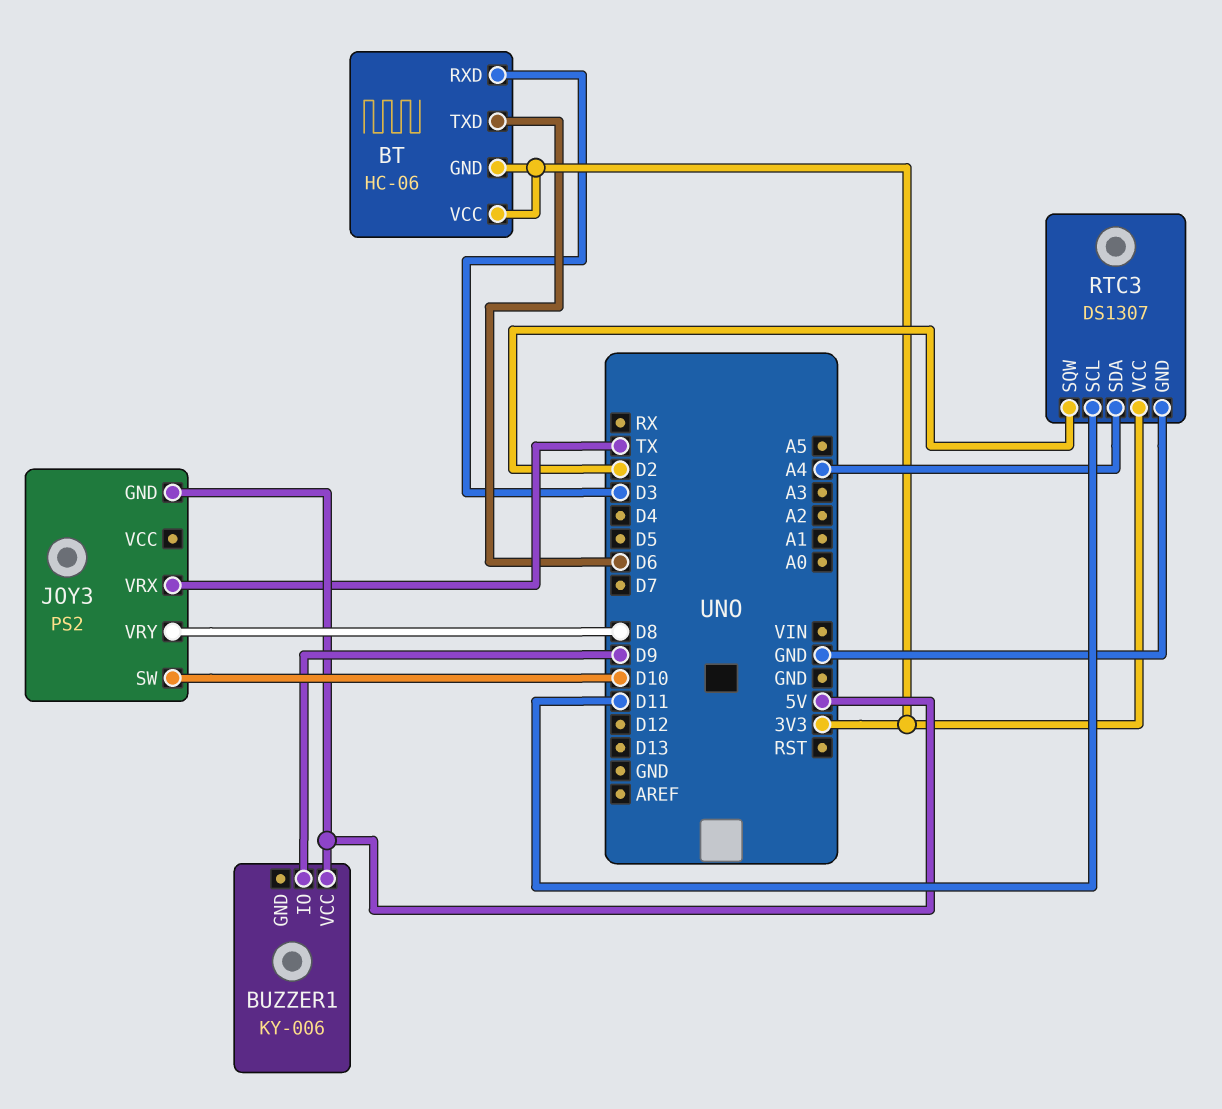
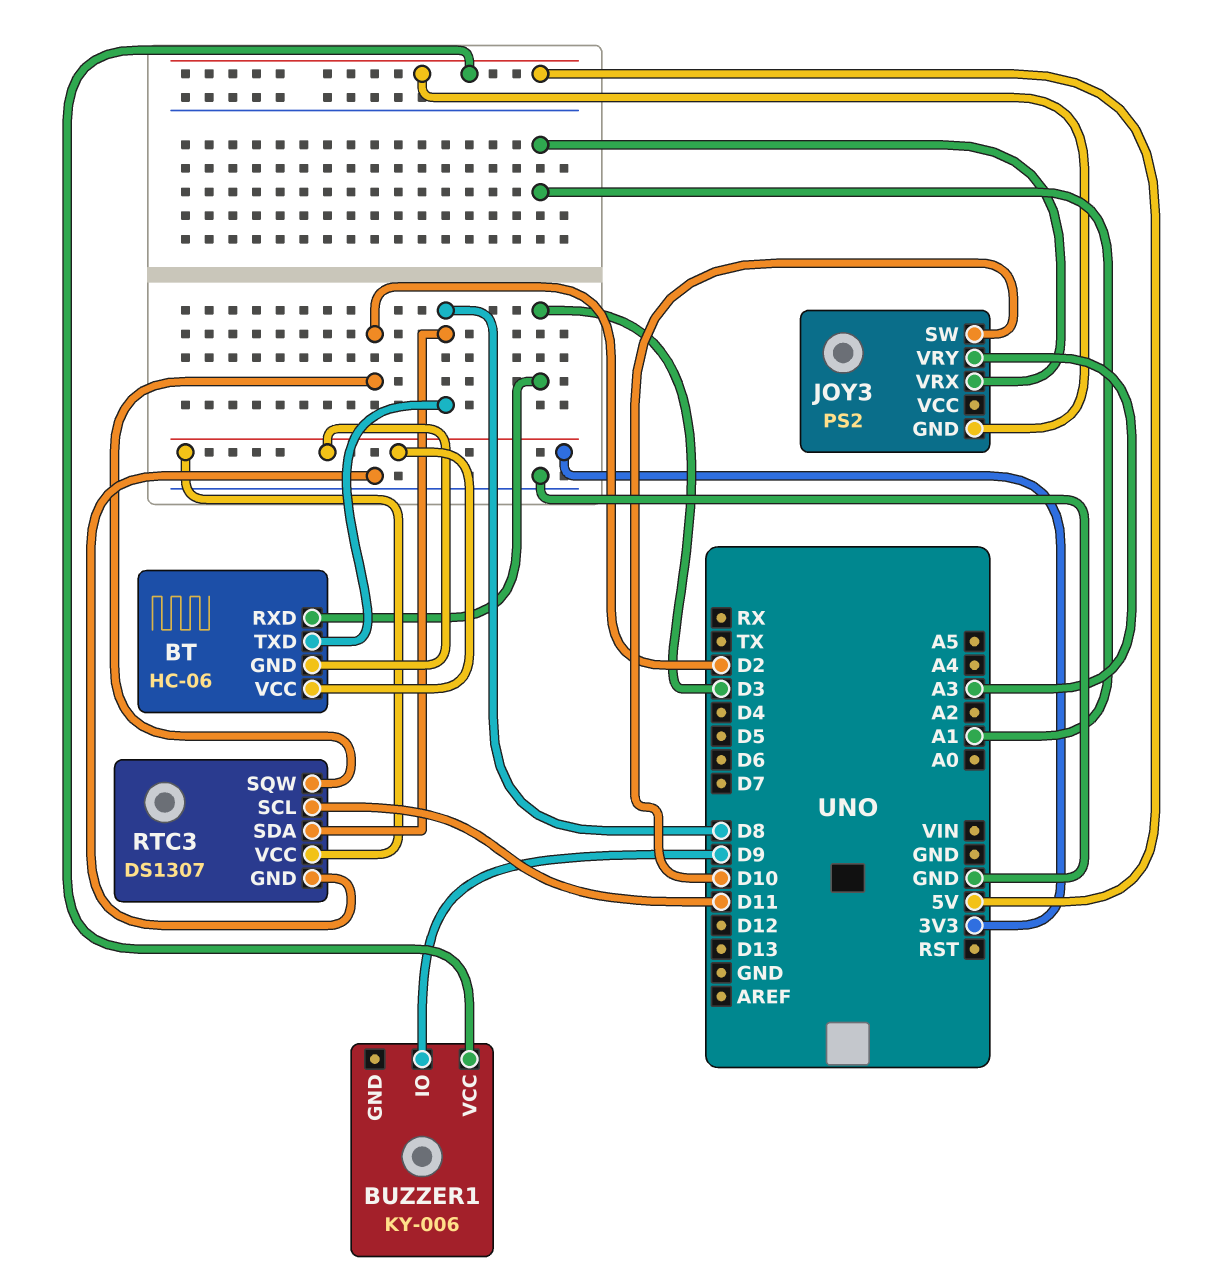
BT pin TXD: D6 -> D8
JOY3 pin VRX: TX -> A1
JOY3 pin VRY: D8 -> A3
RTC3 pin SDA: A4 -> D8

